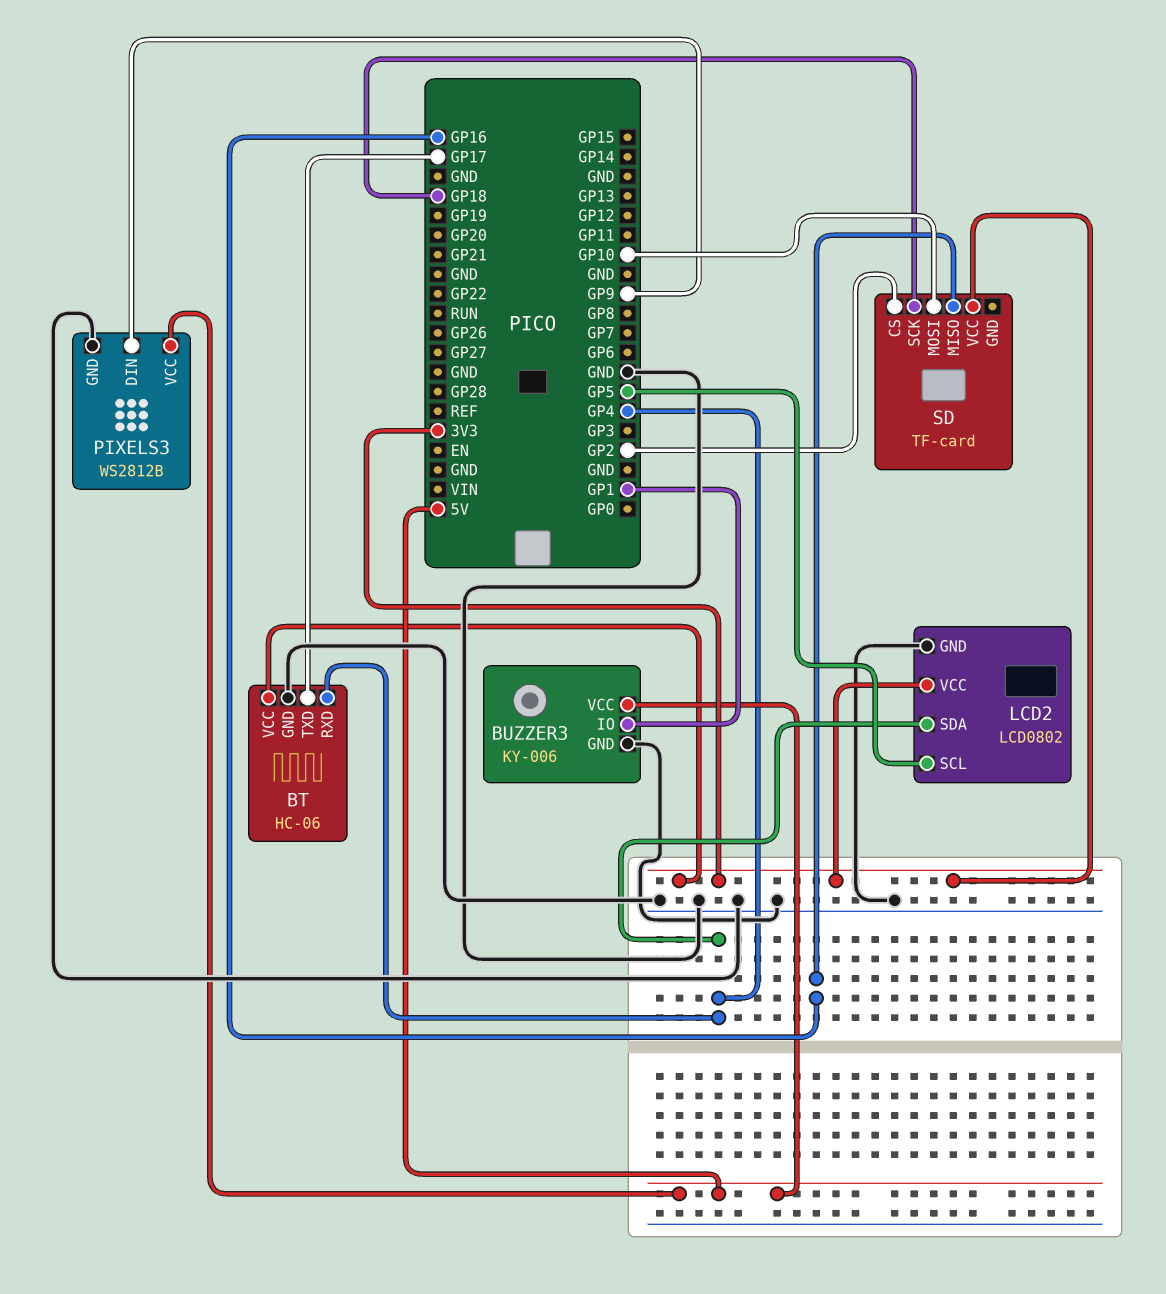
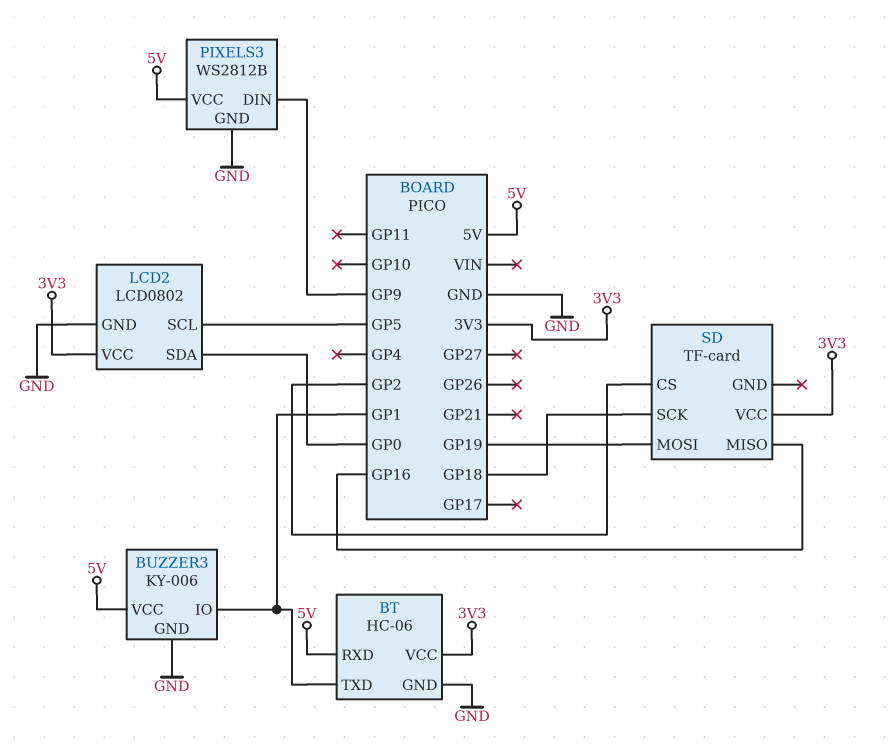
BT pin RXD: GP4 -> 5V
BT pin TXD: GP17 -> GP1
LCD2 pin SDA: GP4 -> GP0
SD pin MOSI: GP10 -> GP19

